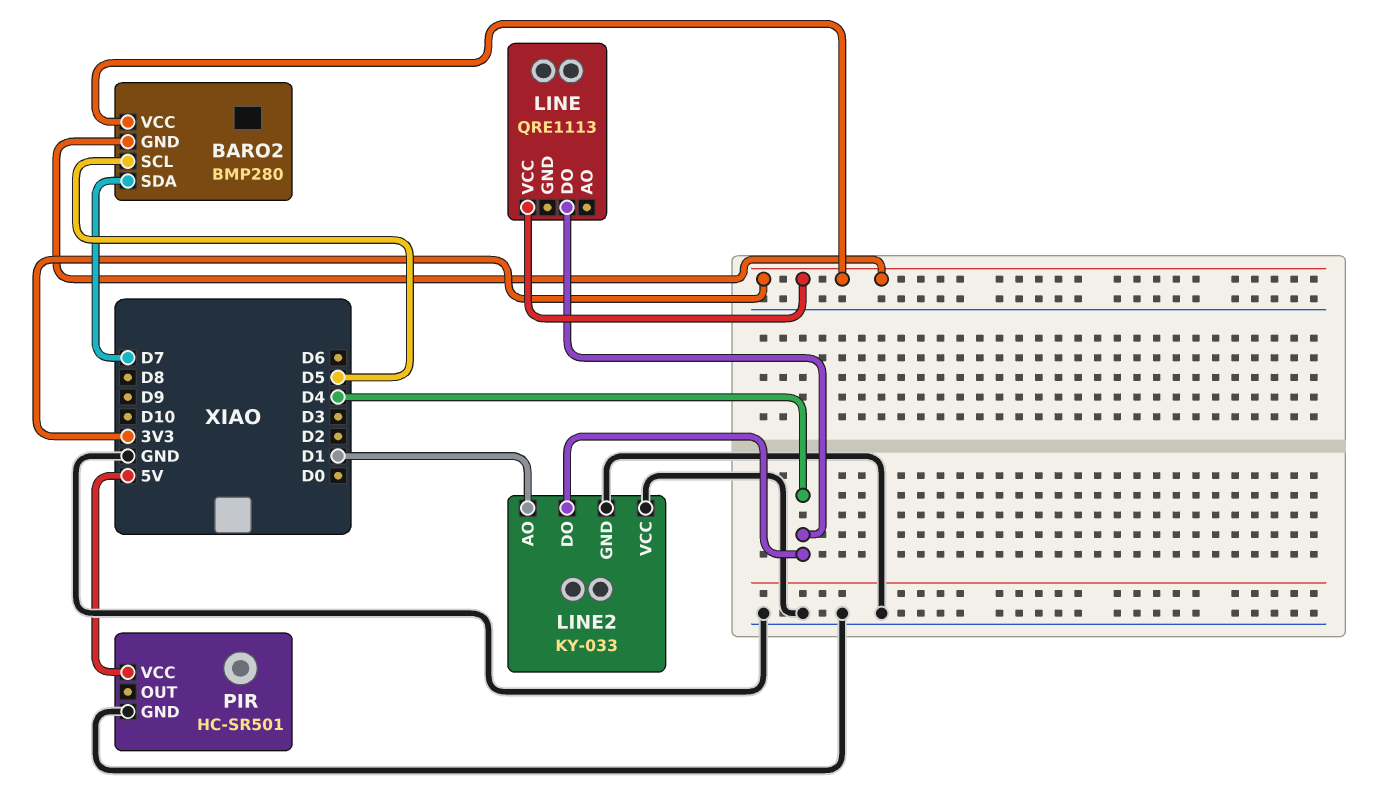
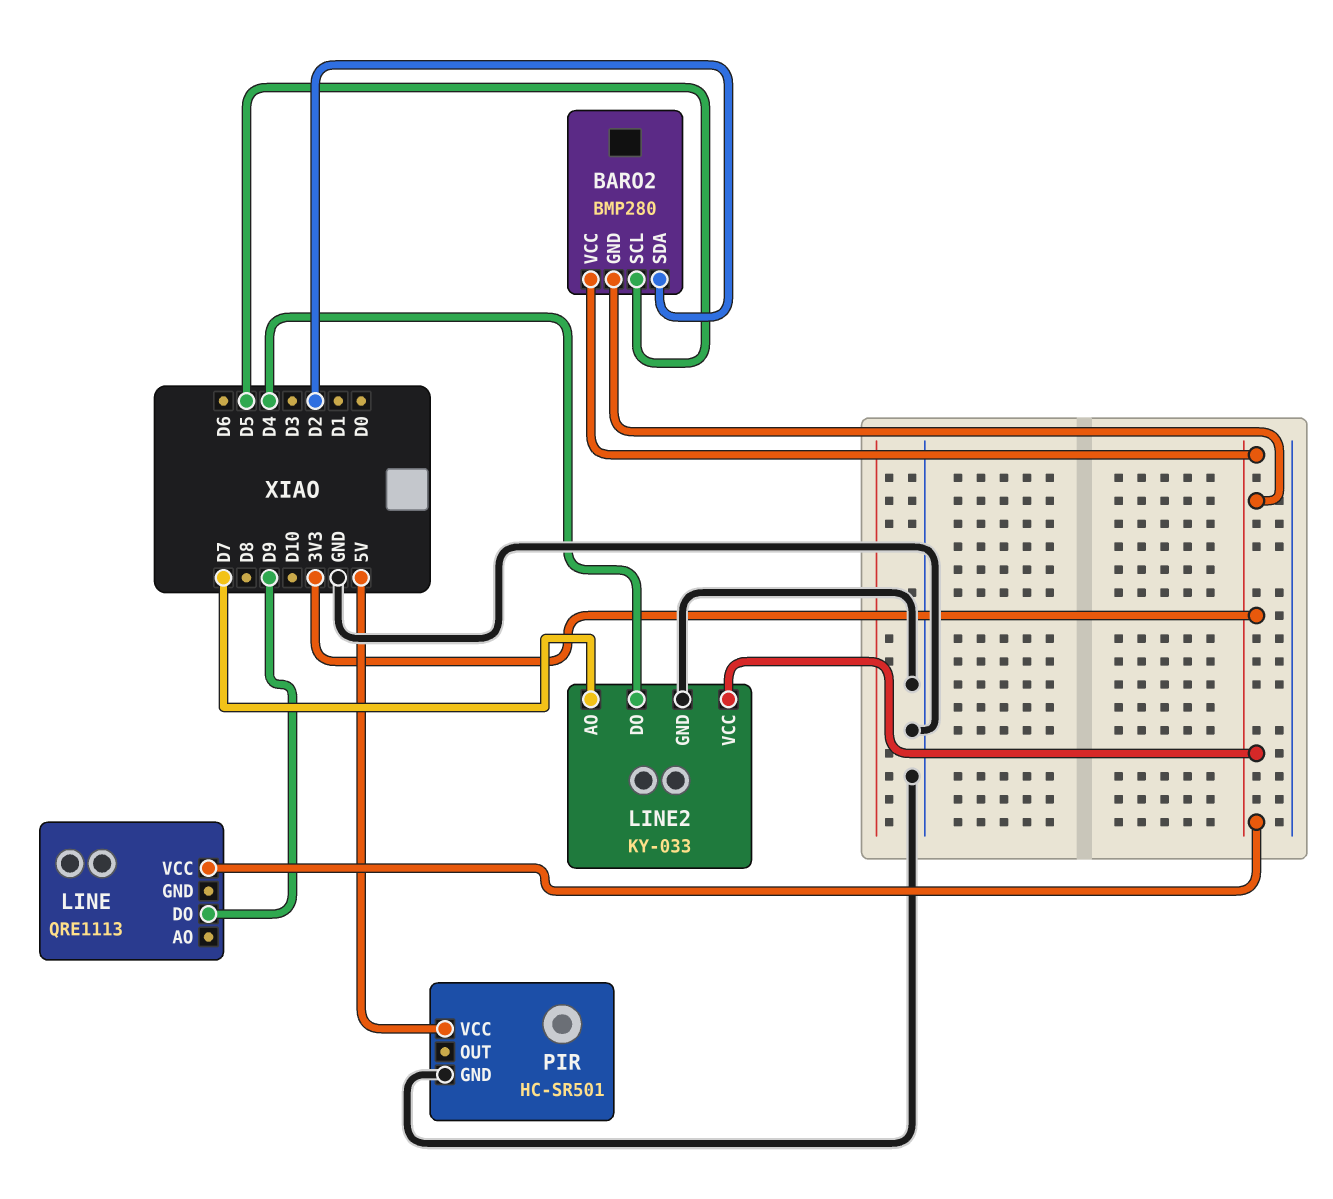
BARO2 pin SDA: D7 -> D2
LINE pin DO: D4 -> D9
LINE2 pin AO: D1 -> D7
LINE2 pin VCC: GND -> 3V3

